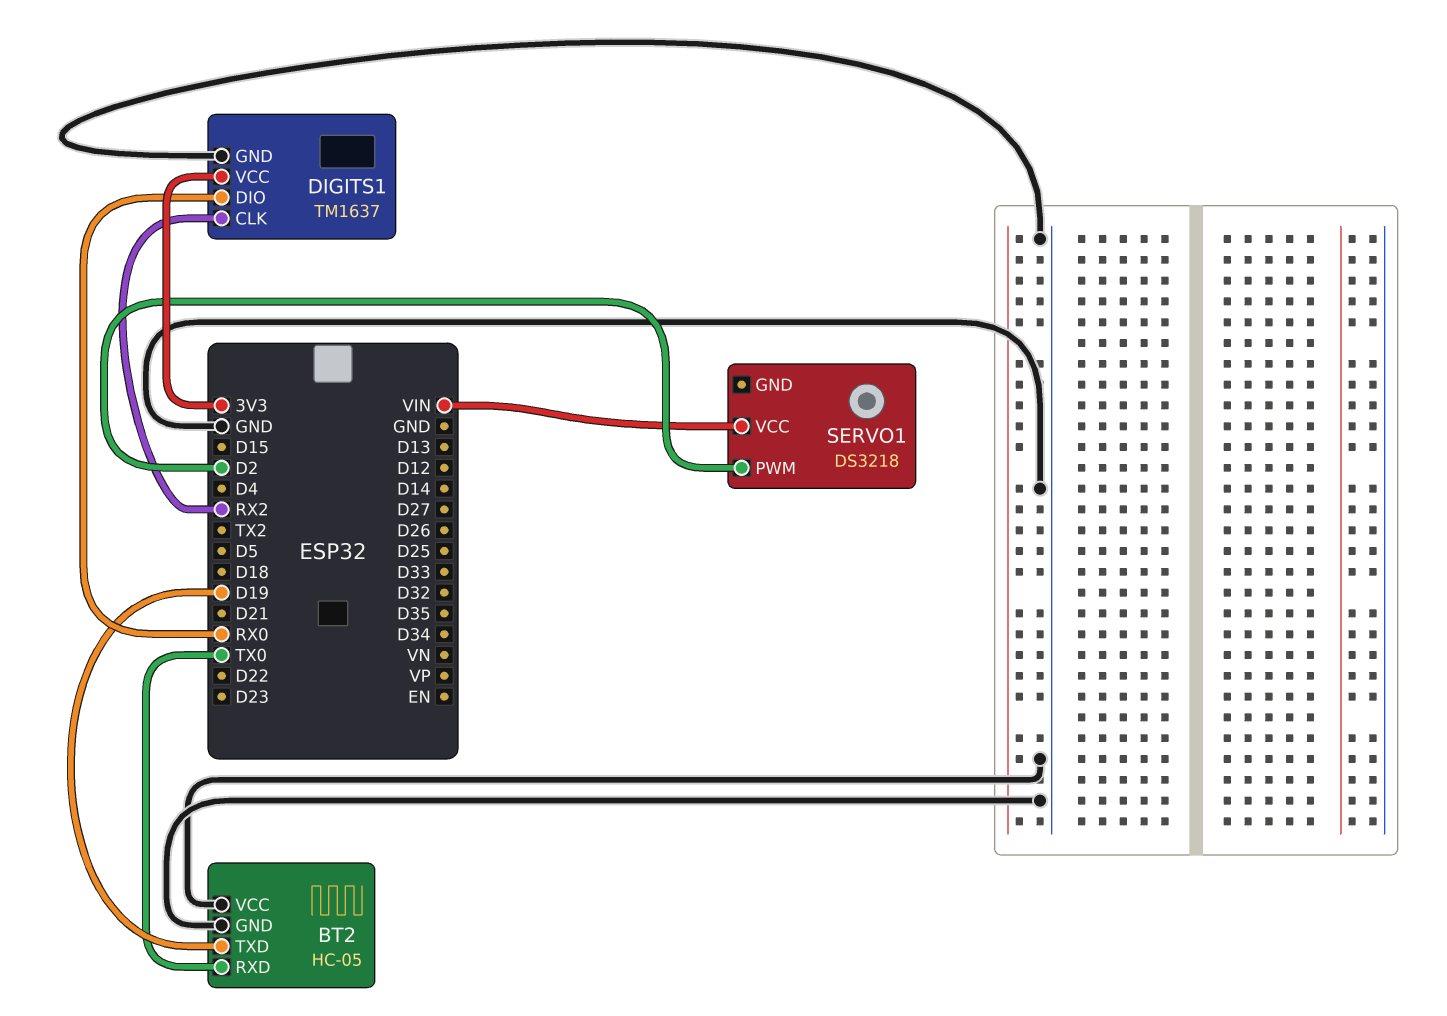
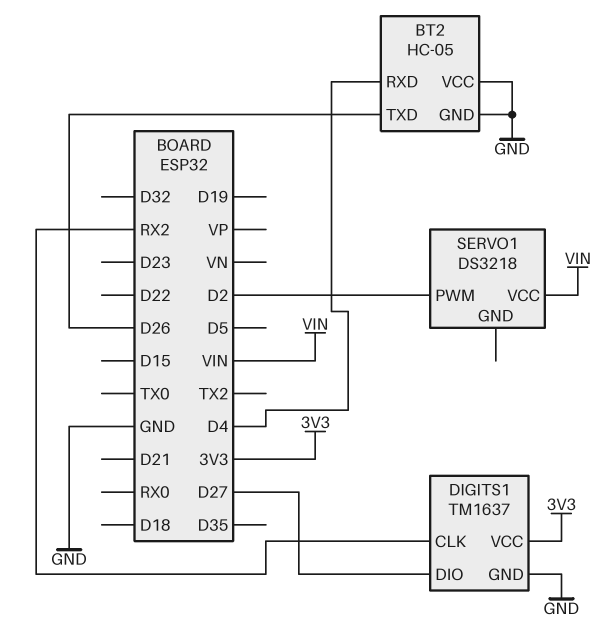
BT2 pin RXD: TX0 -> D4
BT2 pin TXD: D19 -> D26
DIGITS1 pin DIO: RX0 -> D27

